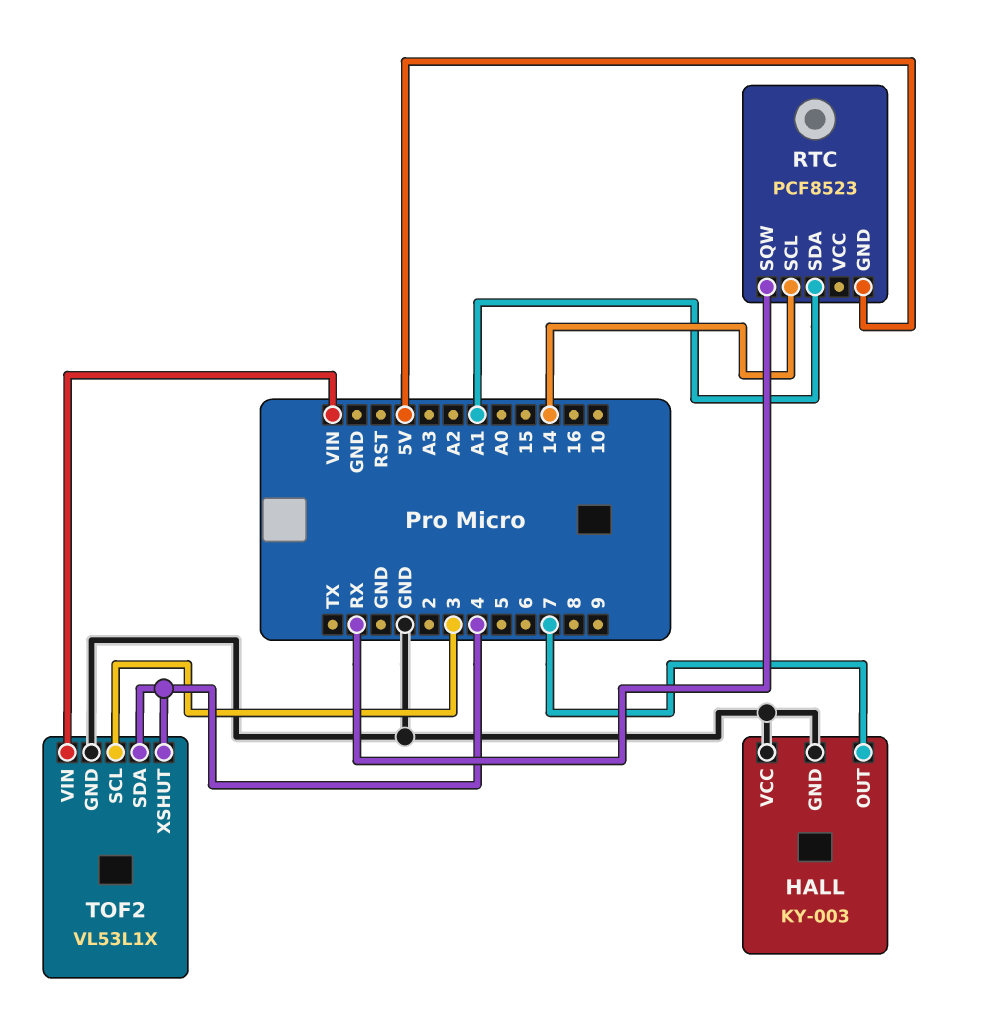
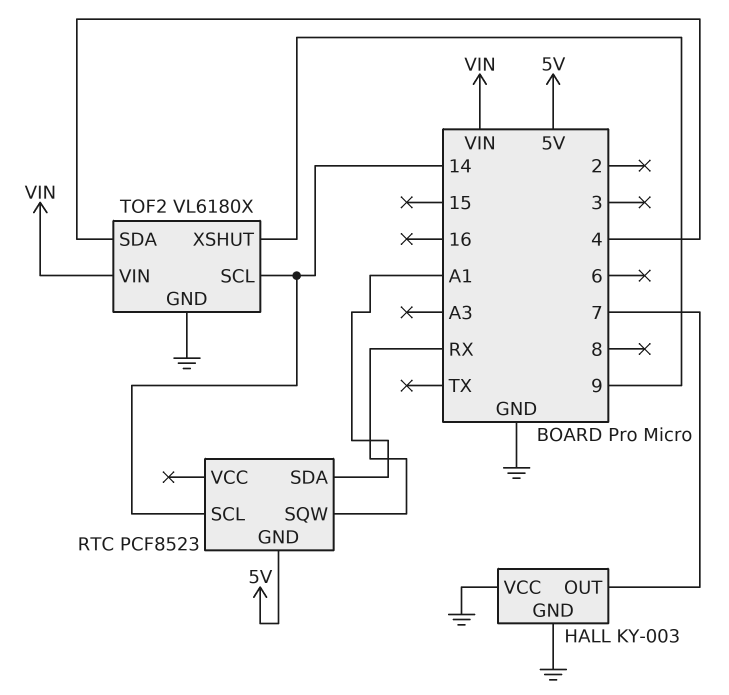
TOF2: VL53L1X -> VL6180X
TOF2 pin SCL: 3 -> 14
TOF2 pin XSHUT: 4 -> 9

